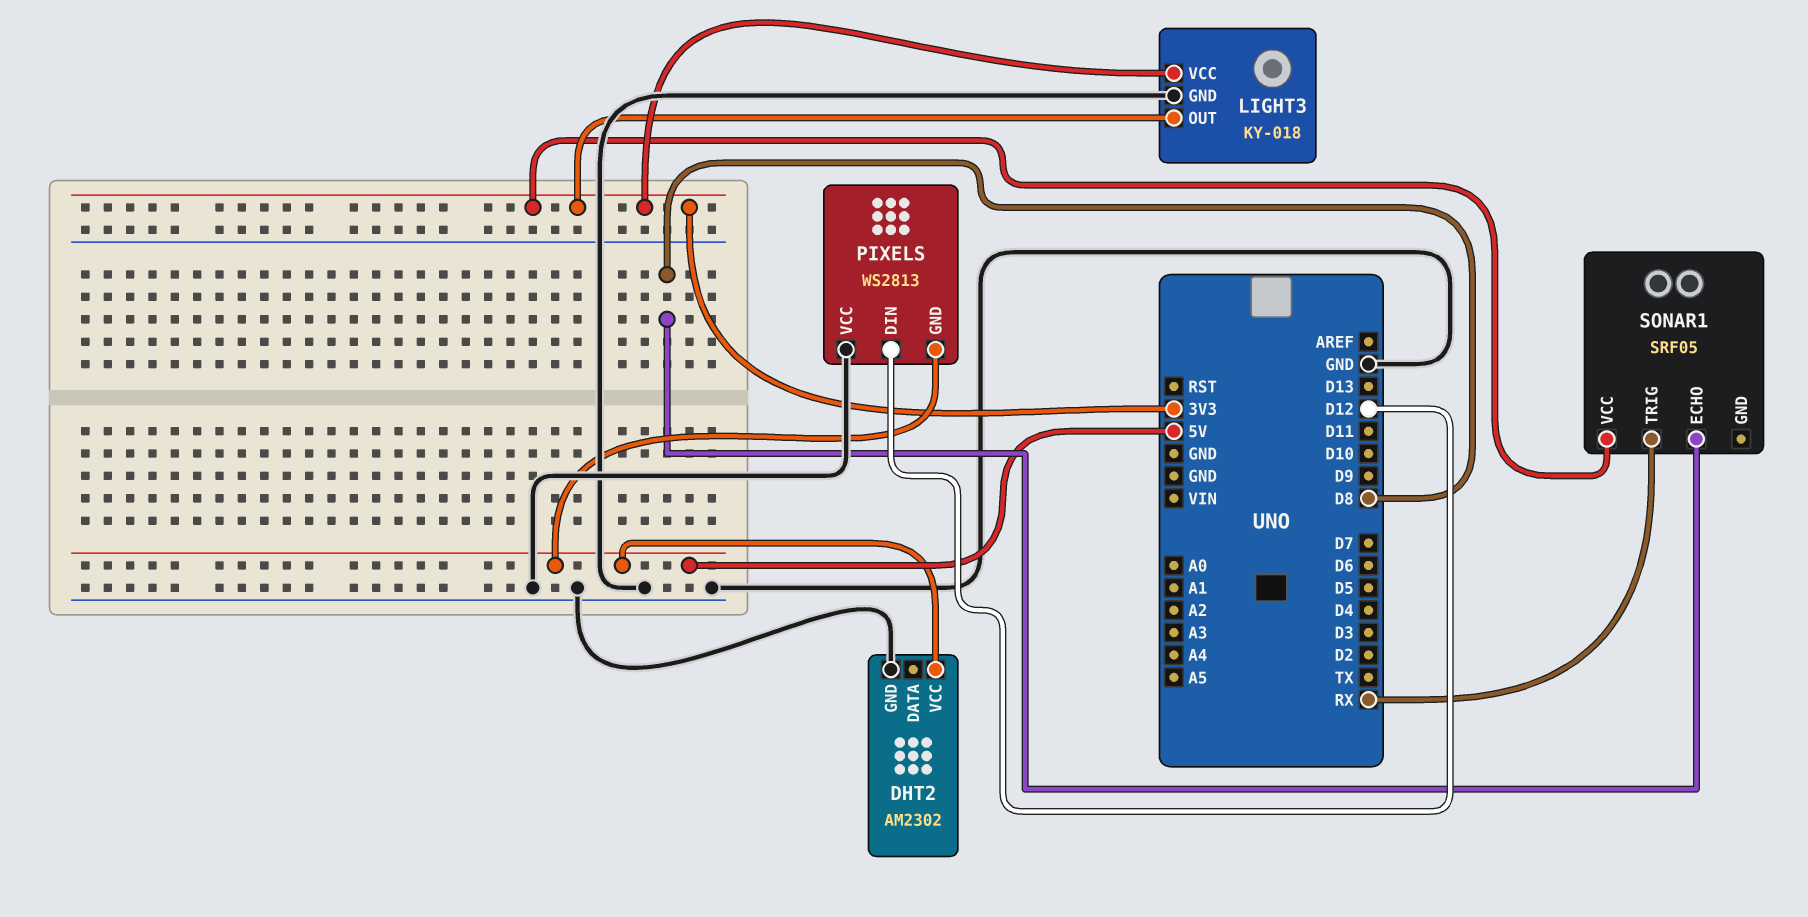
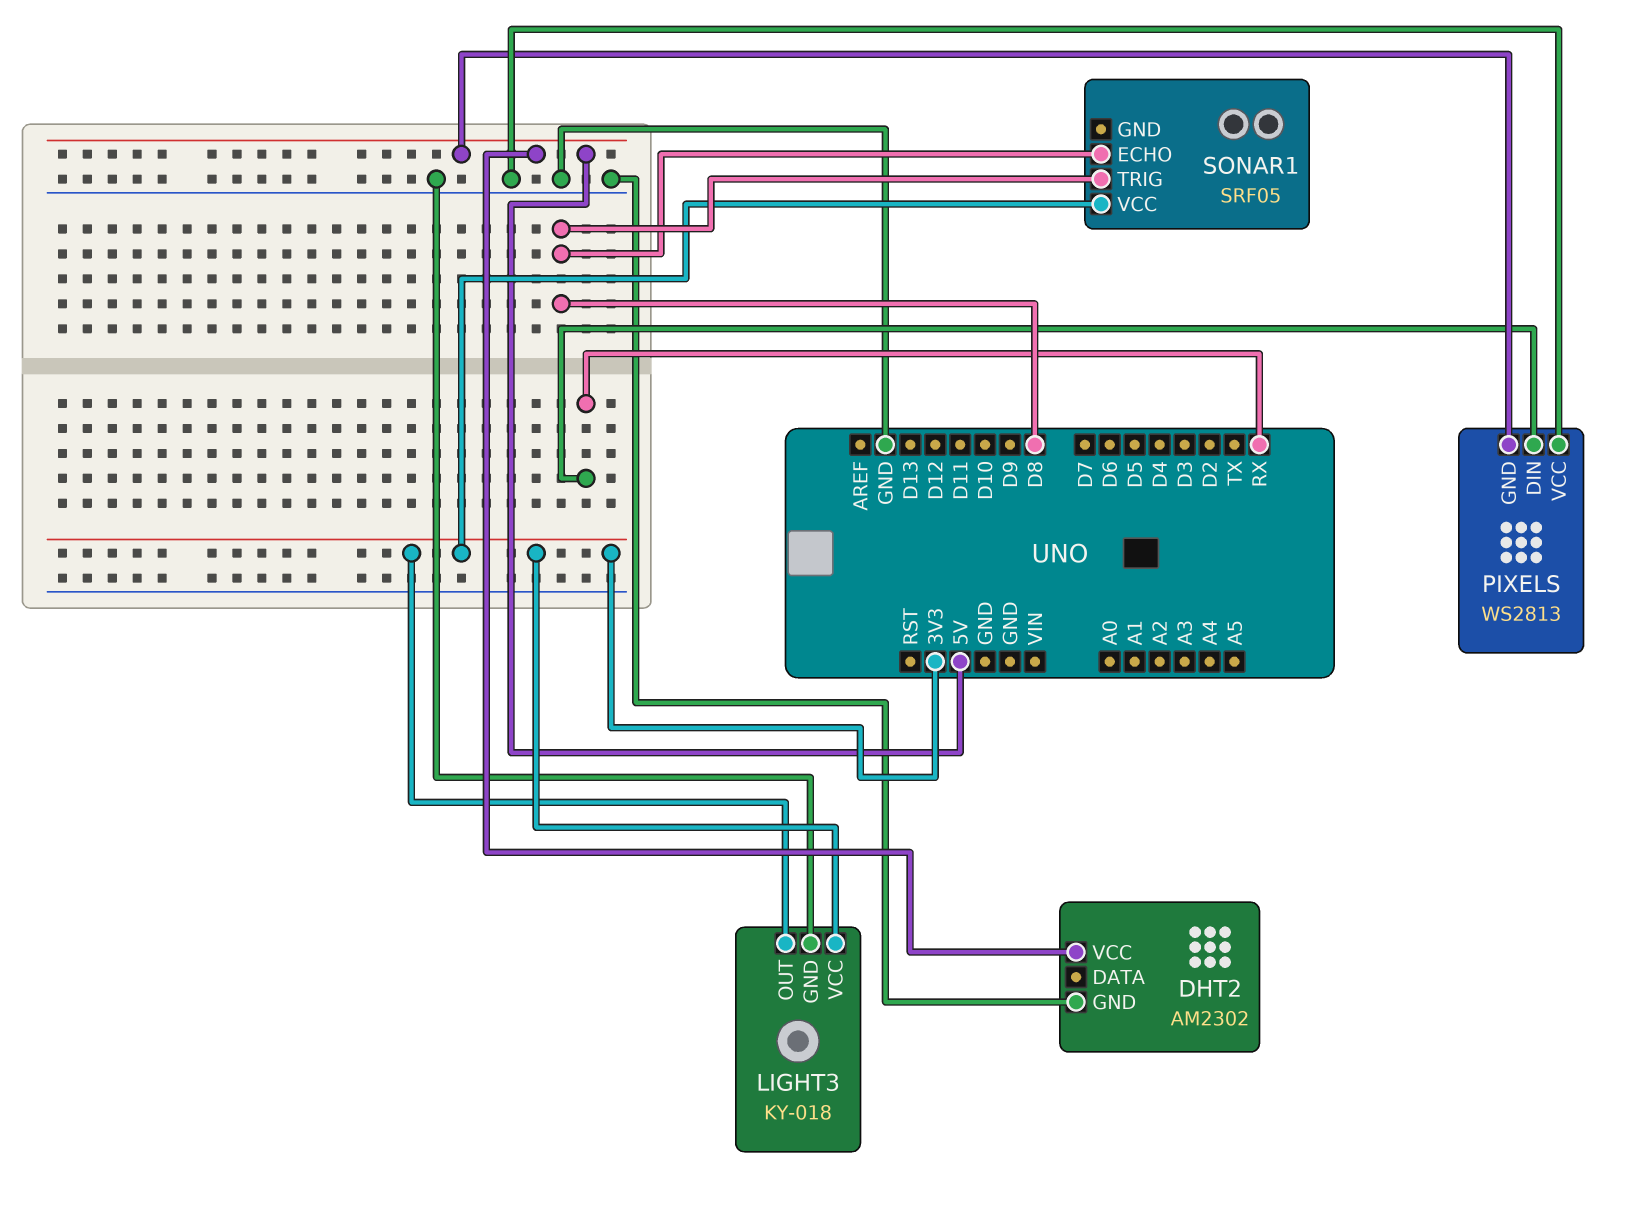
PIXELS pin DIN: D12 -> RX
SONAR1 pin TRIG: RX -> D8

